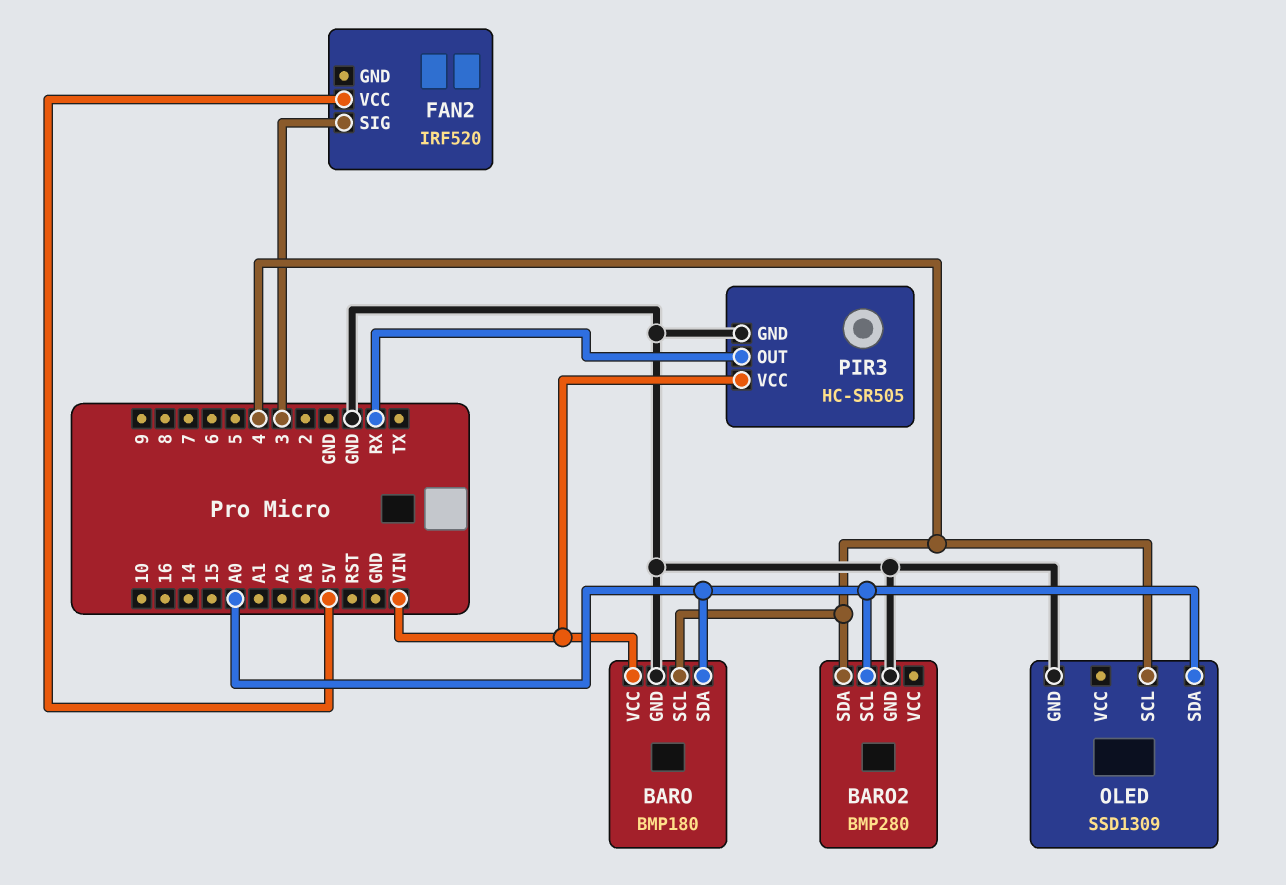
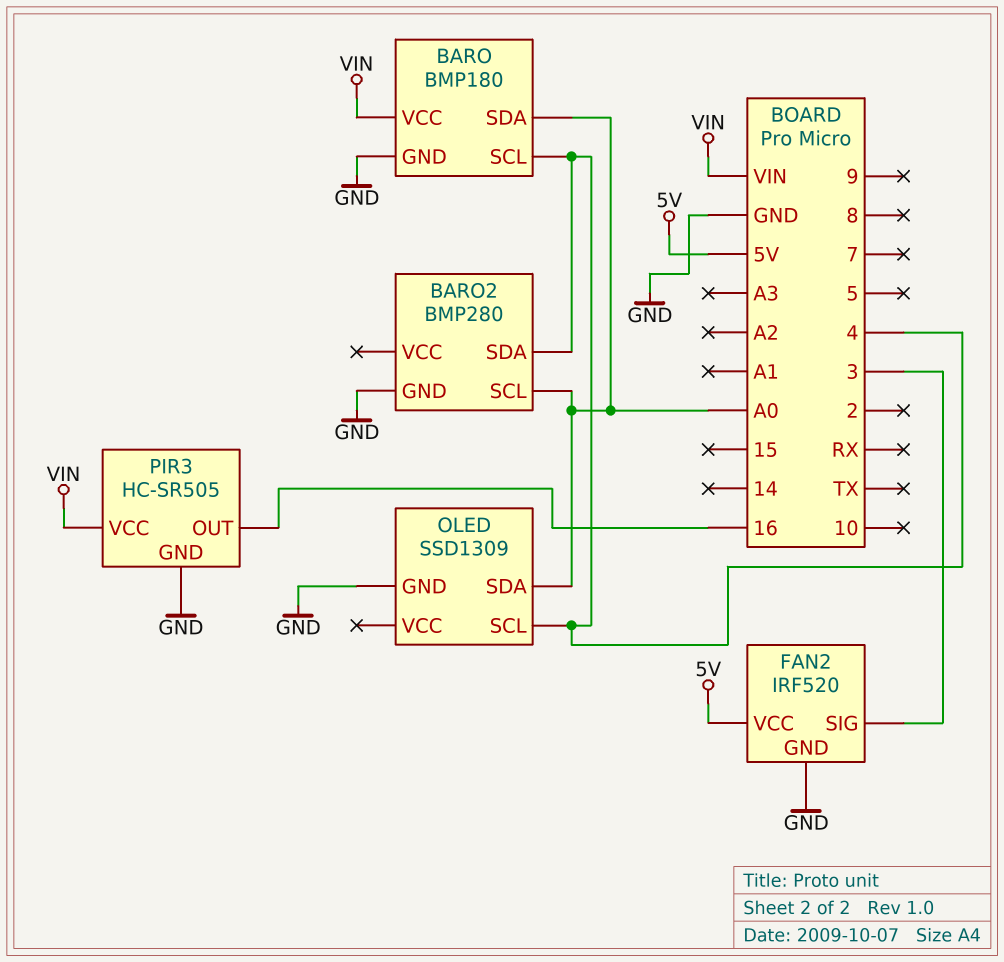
FAN2 pin GND: none -> GND
PIR3 pin OUT: RX -> 16

